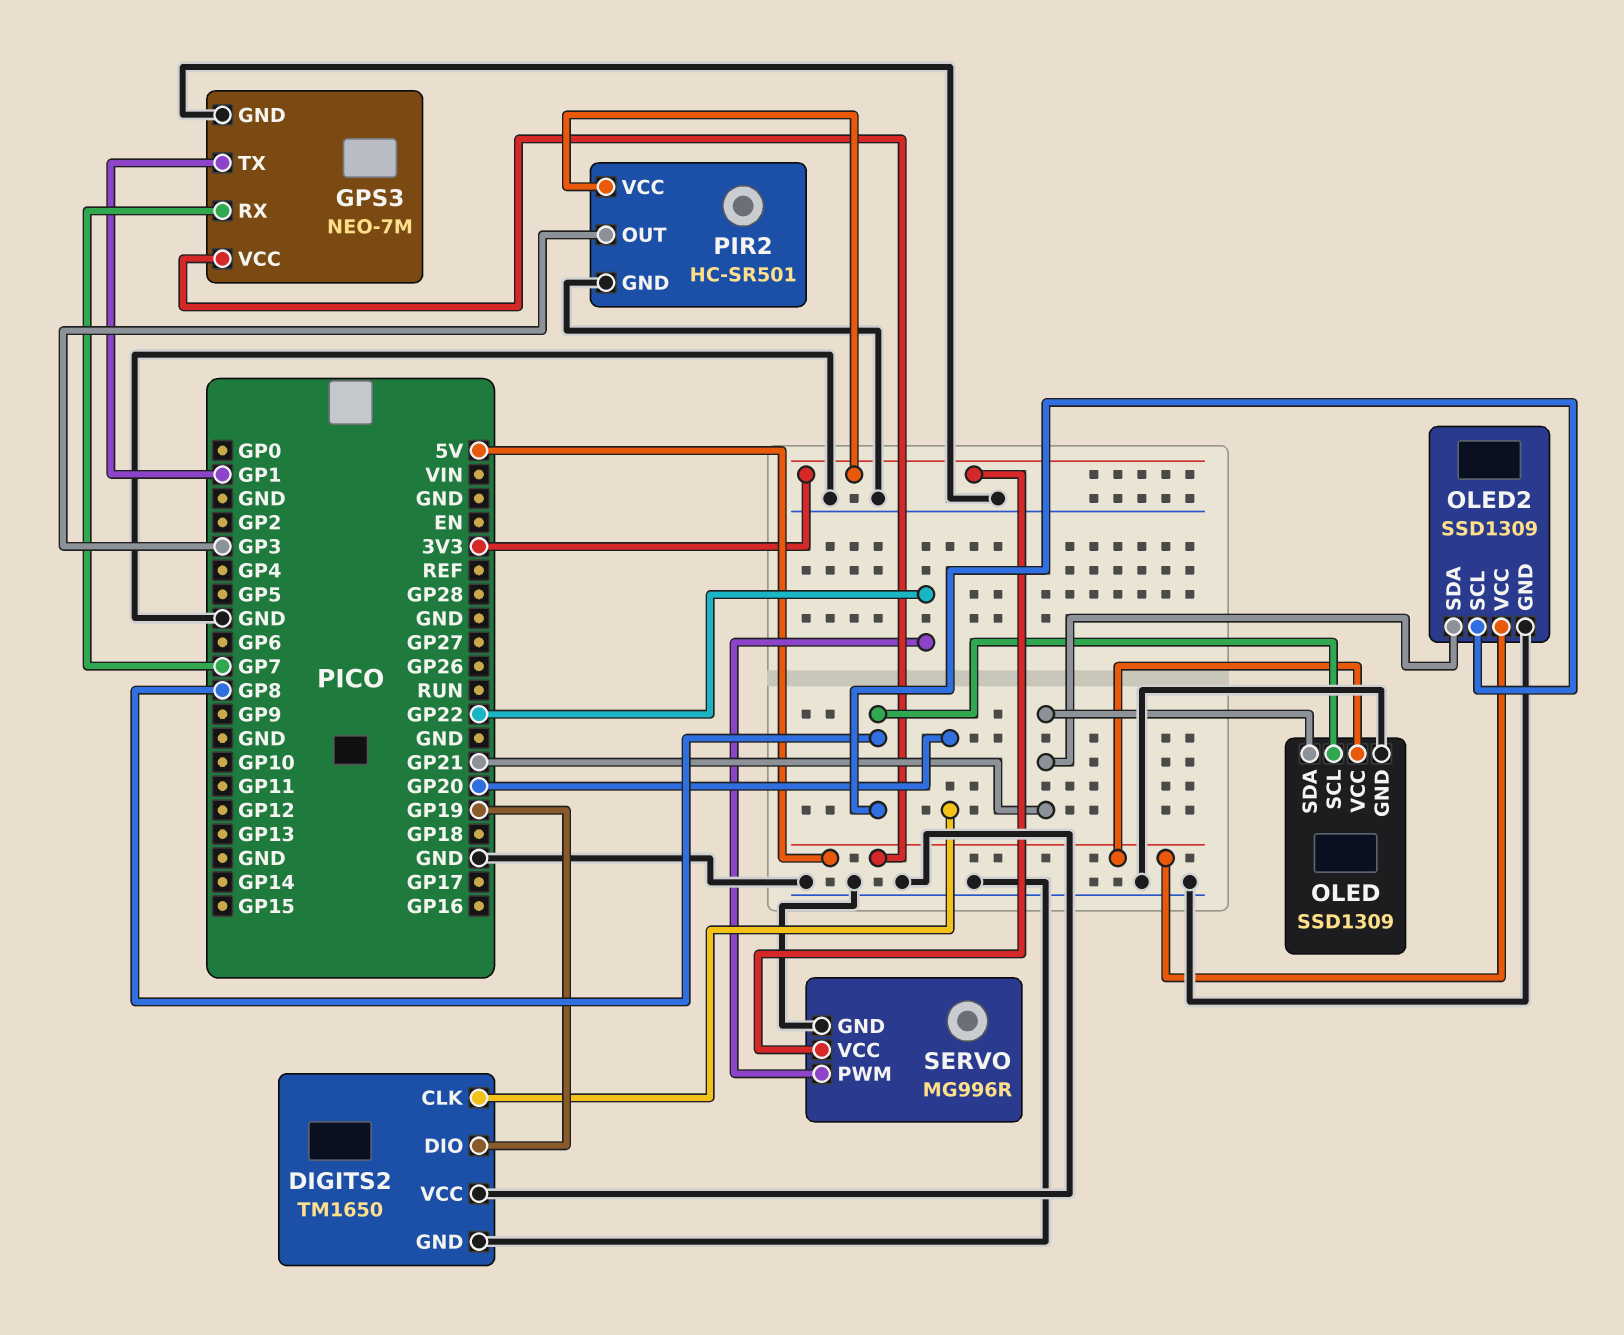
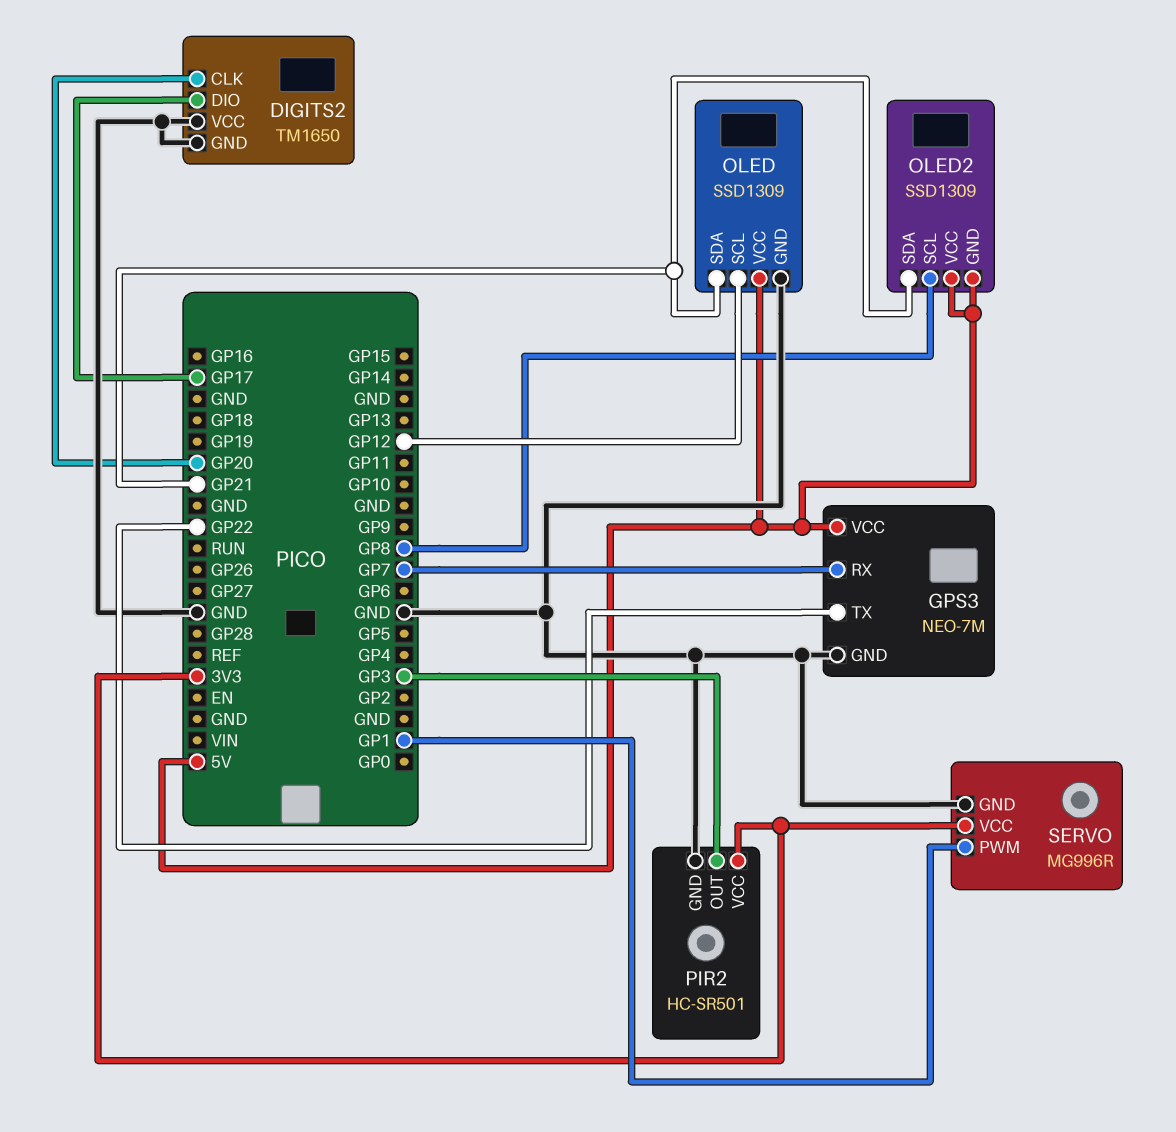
DIGITS2 pin DIO: GP19 -> GP17
GPS3 pin TX: GP1 -> GP22
OLED pin SCL: GP8 -> GP12
OLED2 pin GND: GND -> 5V
SERVO pin PWM: GP22 -> GP1

